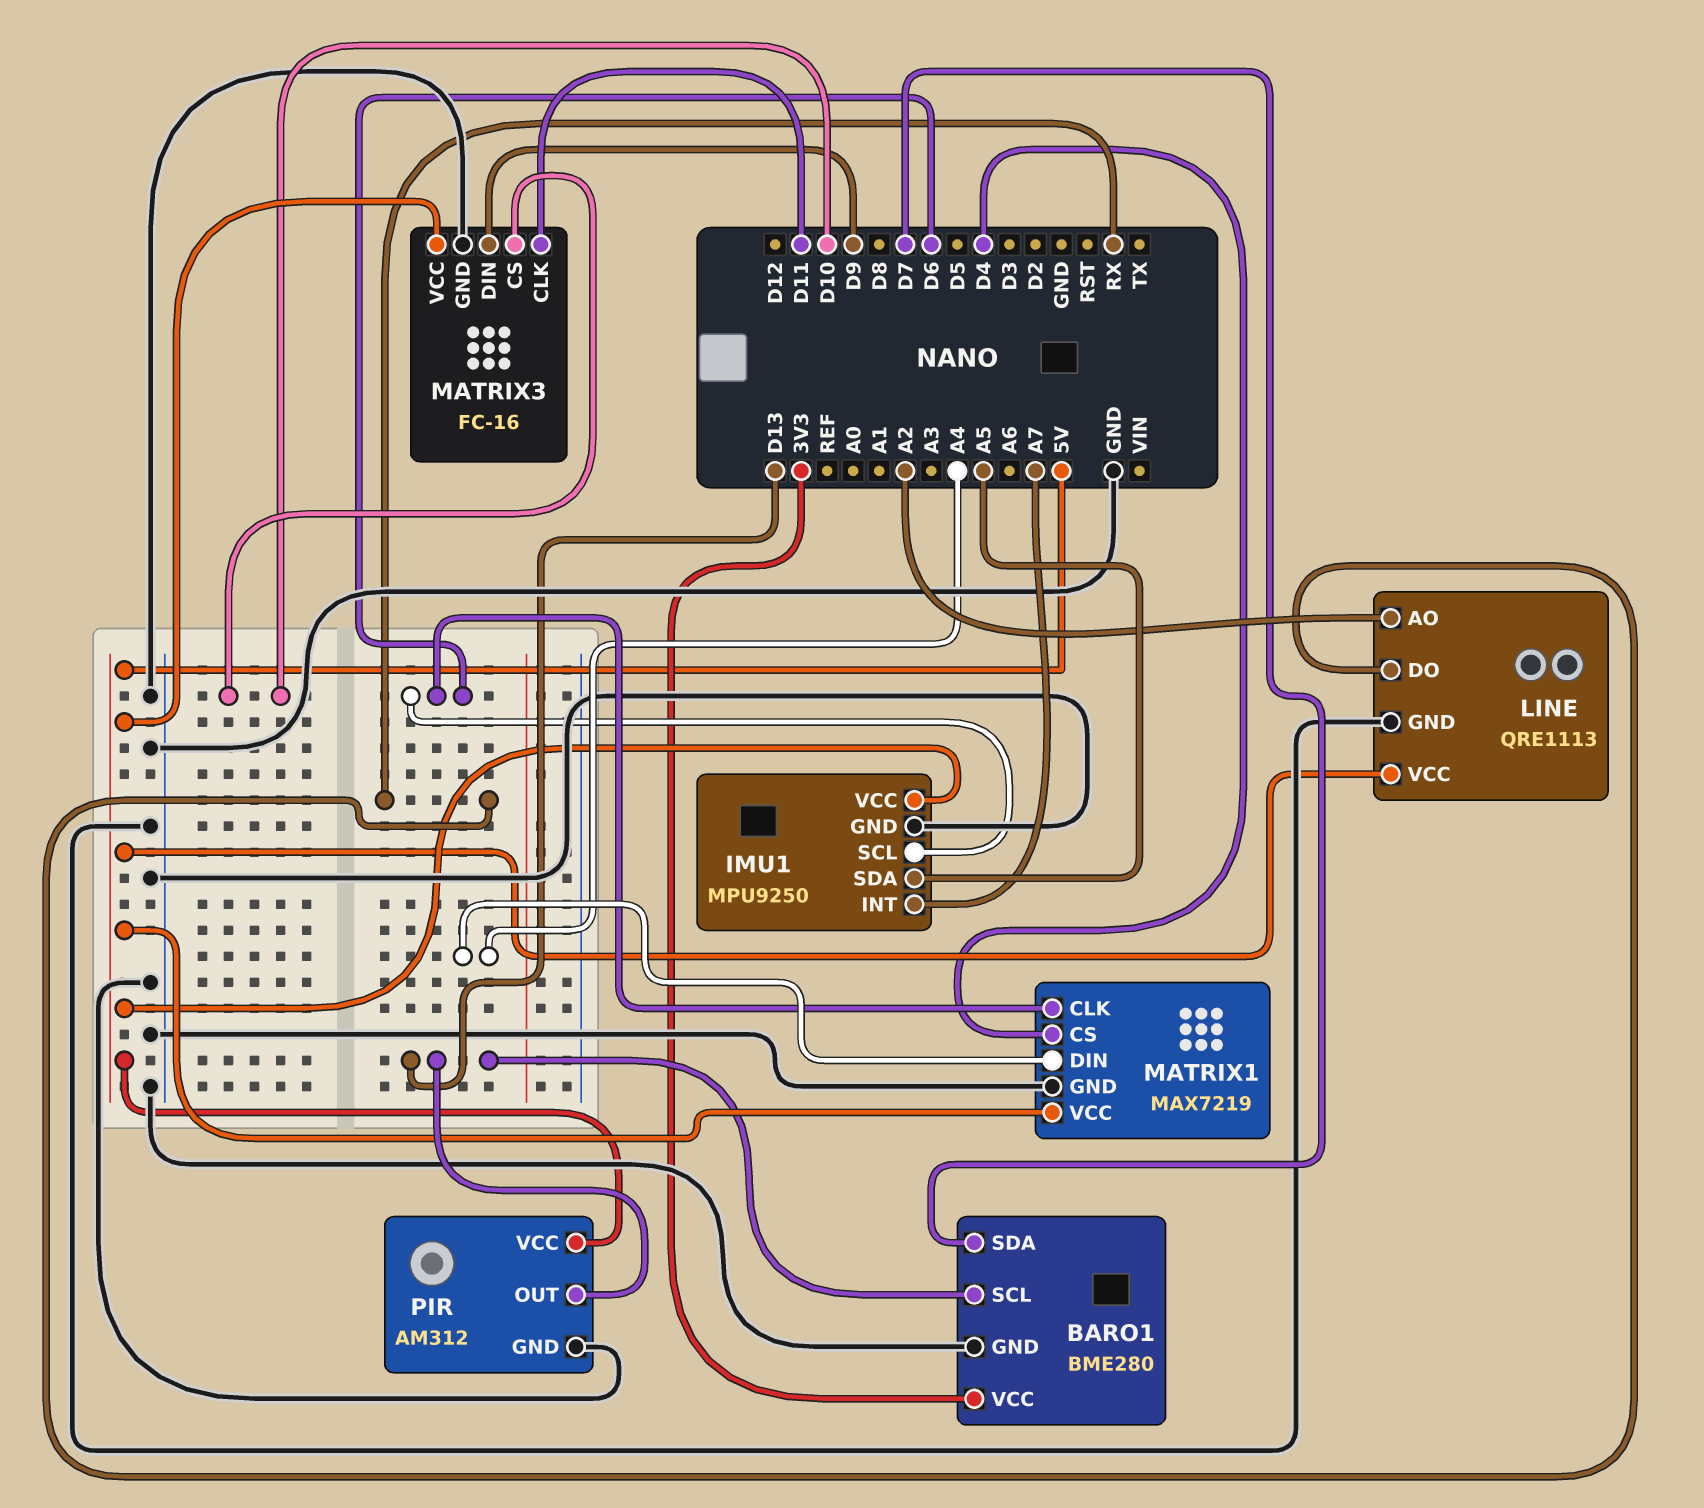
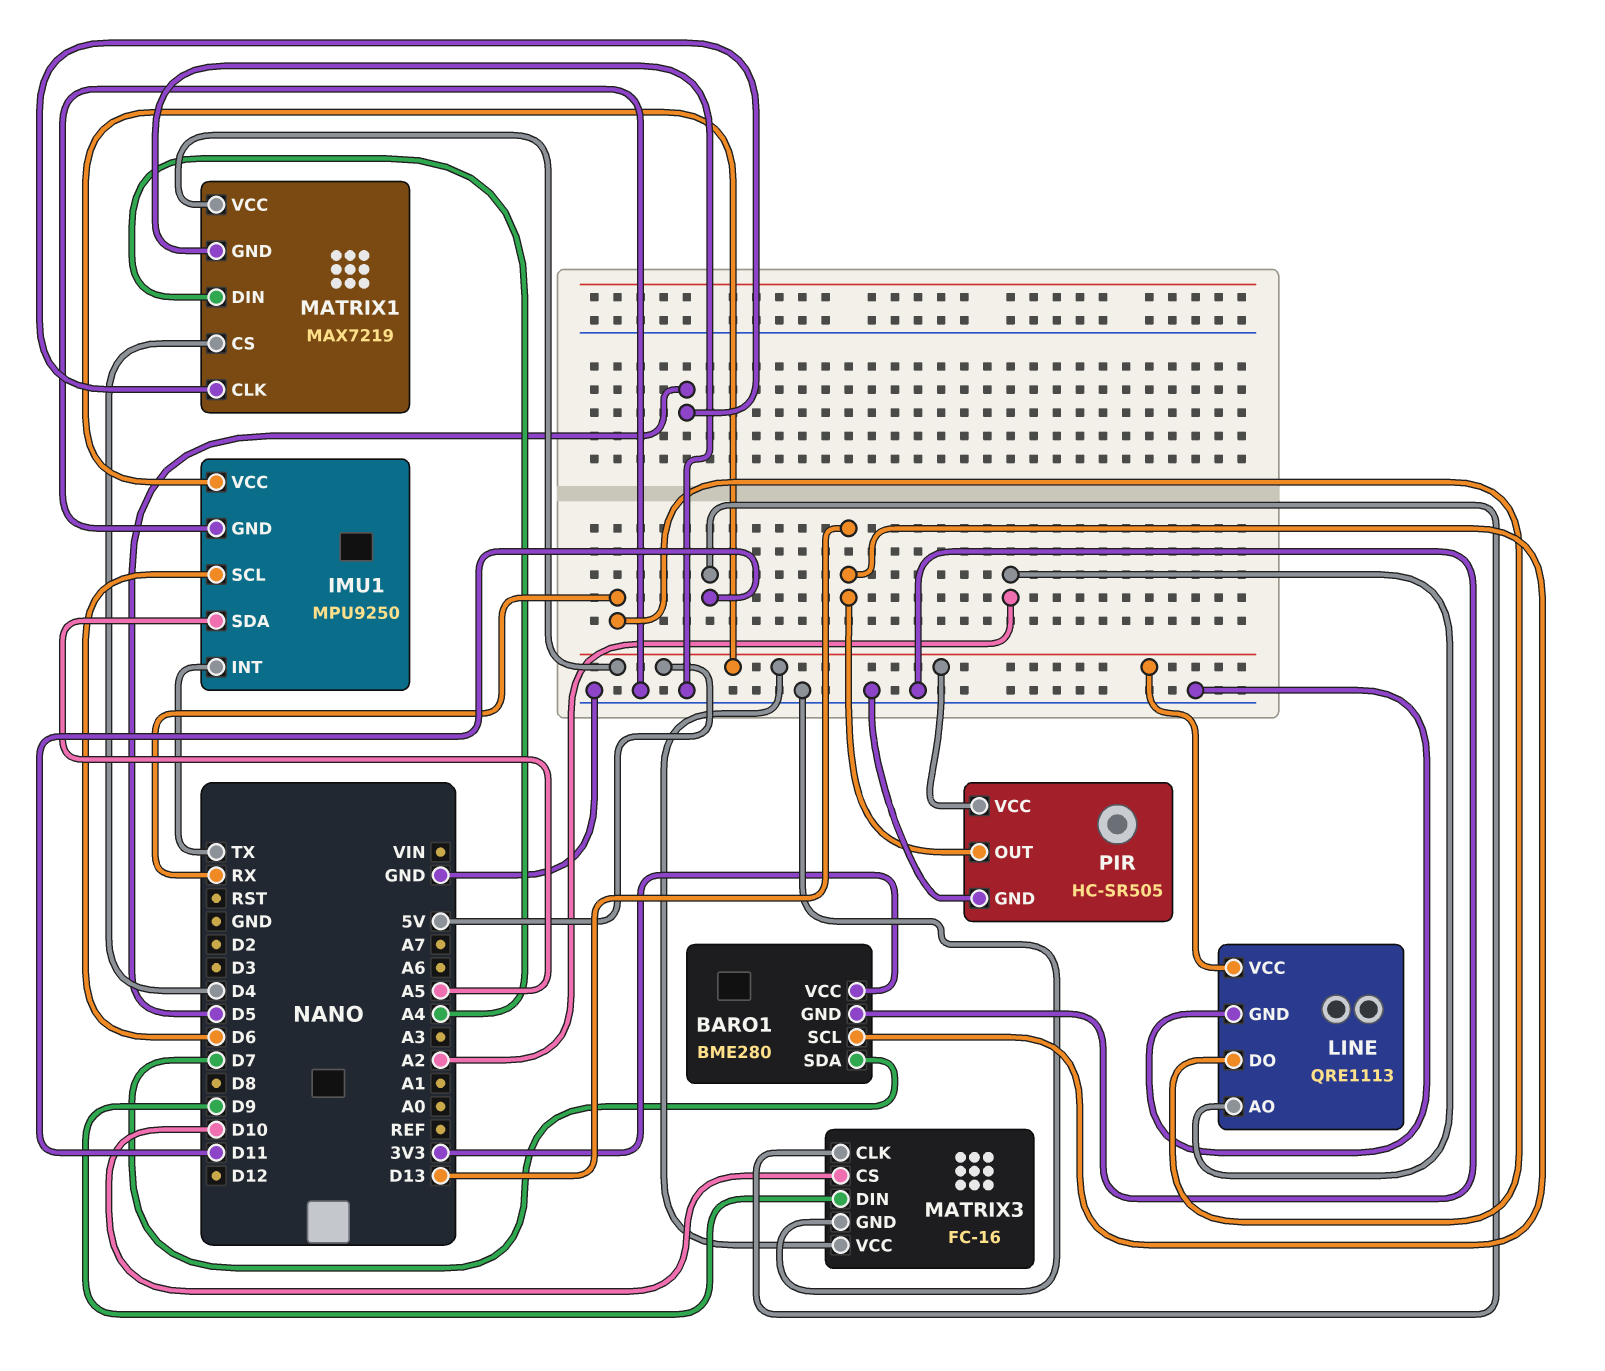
IMU1 pin INT: A7 -> TX
MATRIX1 pin CLK: D6 -> D5
PIR: AM312 -> HC-SR505

